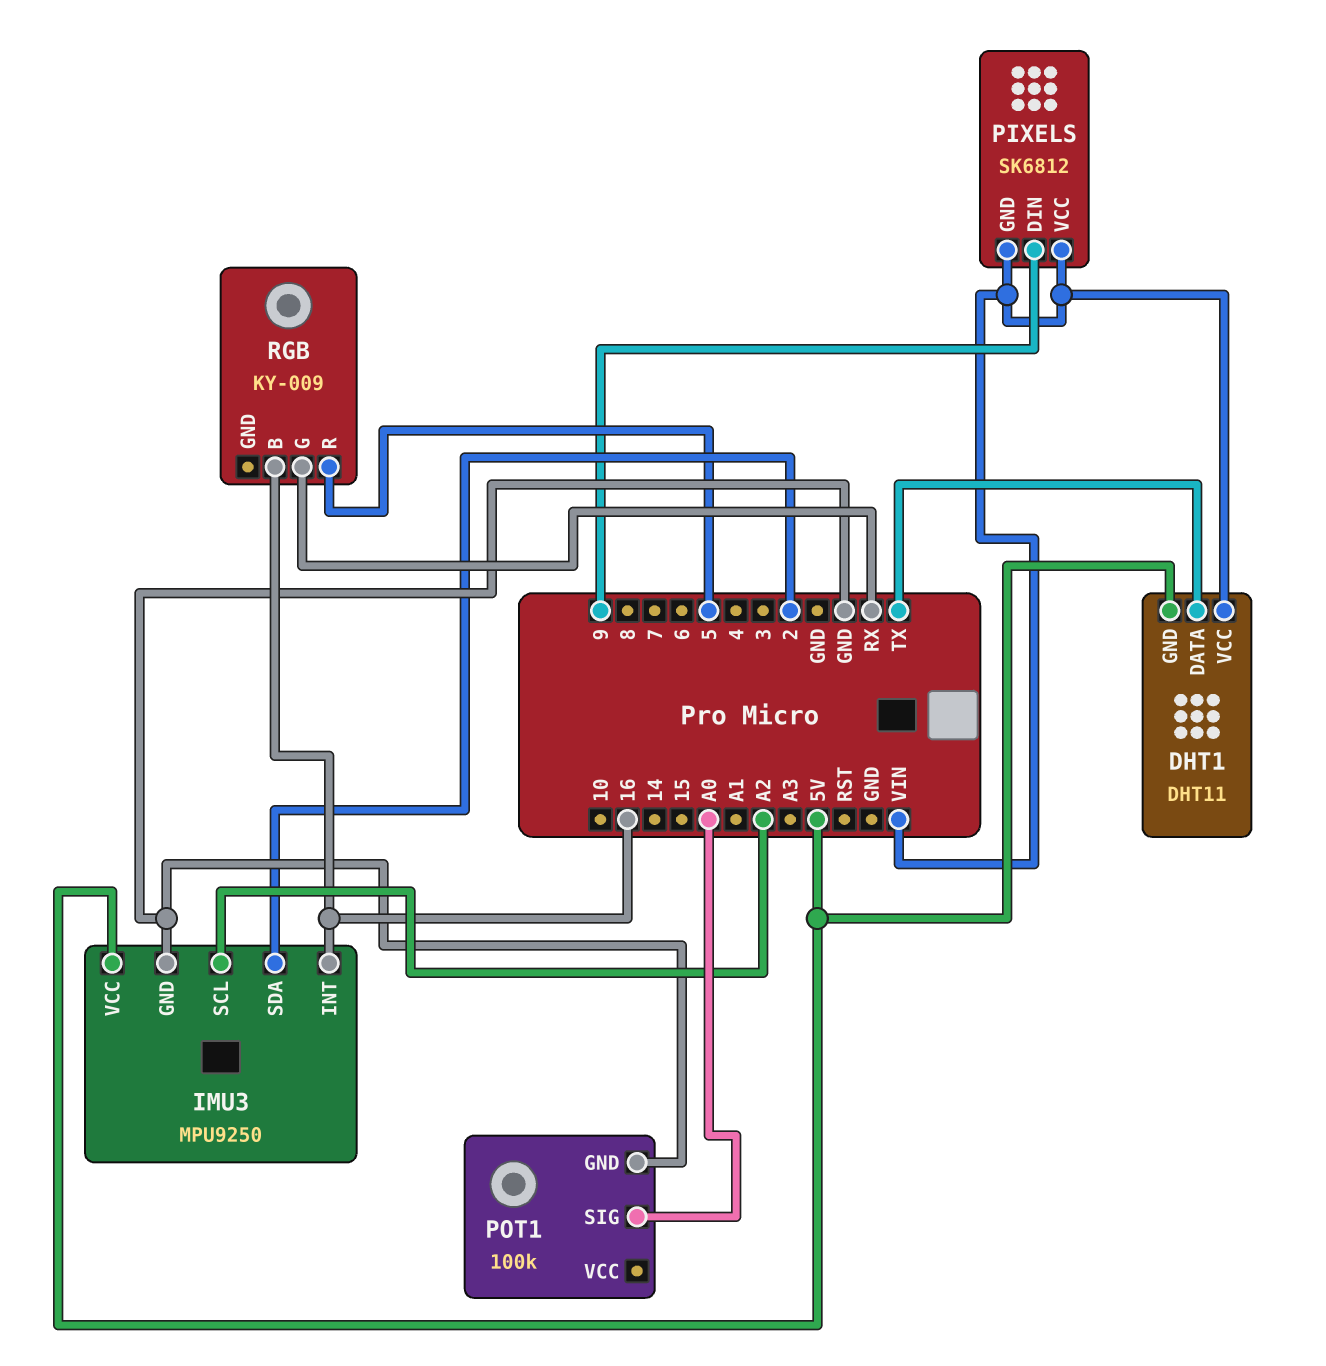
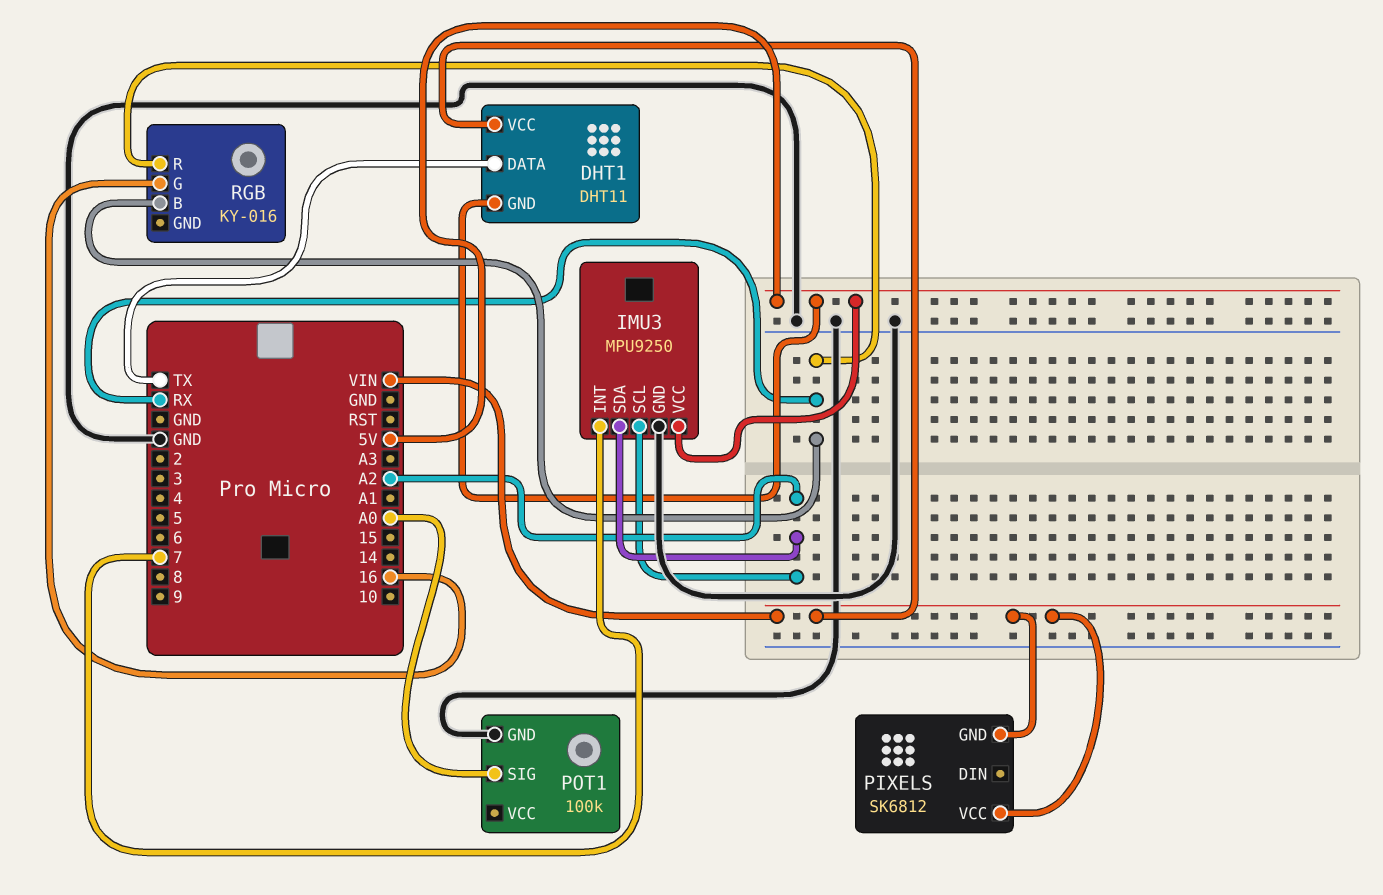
IMU3 pin INT: 16 -> 7
IMU3 pin SDA: 2 -> A2
PIXELS pin DIN: 9 -> none
RGB: KY-009 -> KY-016
RGB pin B: 16 -> RX
RGB pin G: RX -> 16
RGB pin R: 5 -> RX

